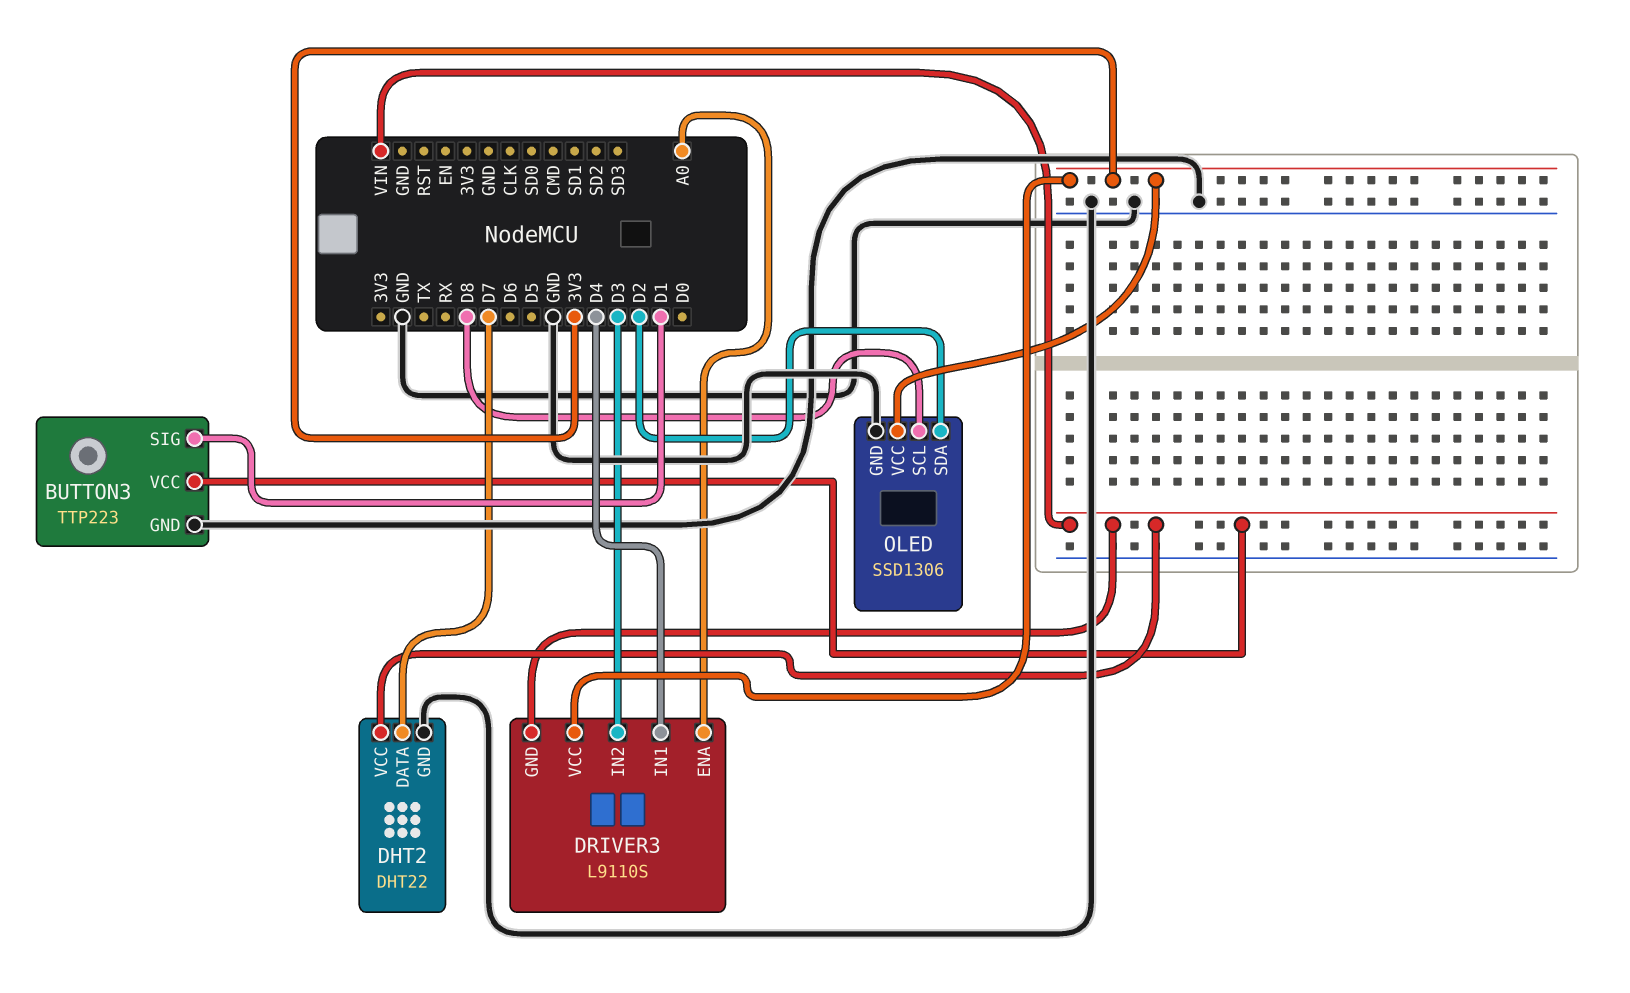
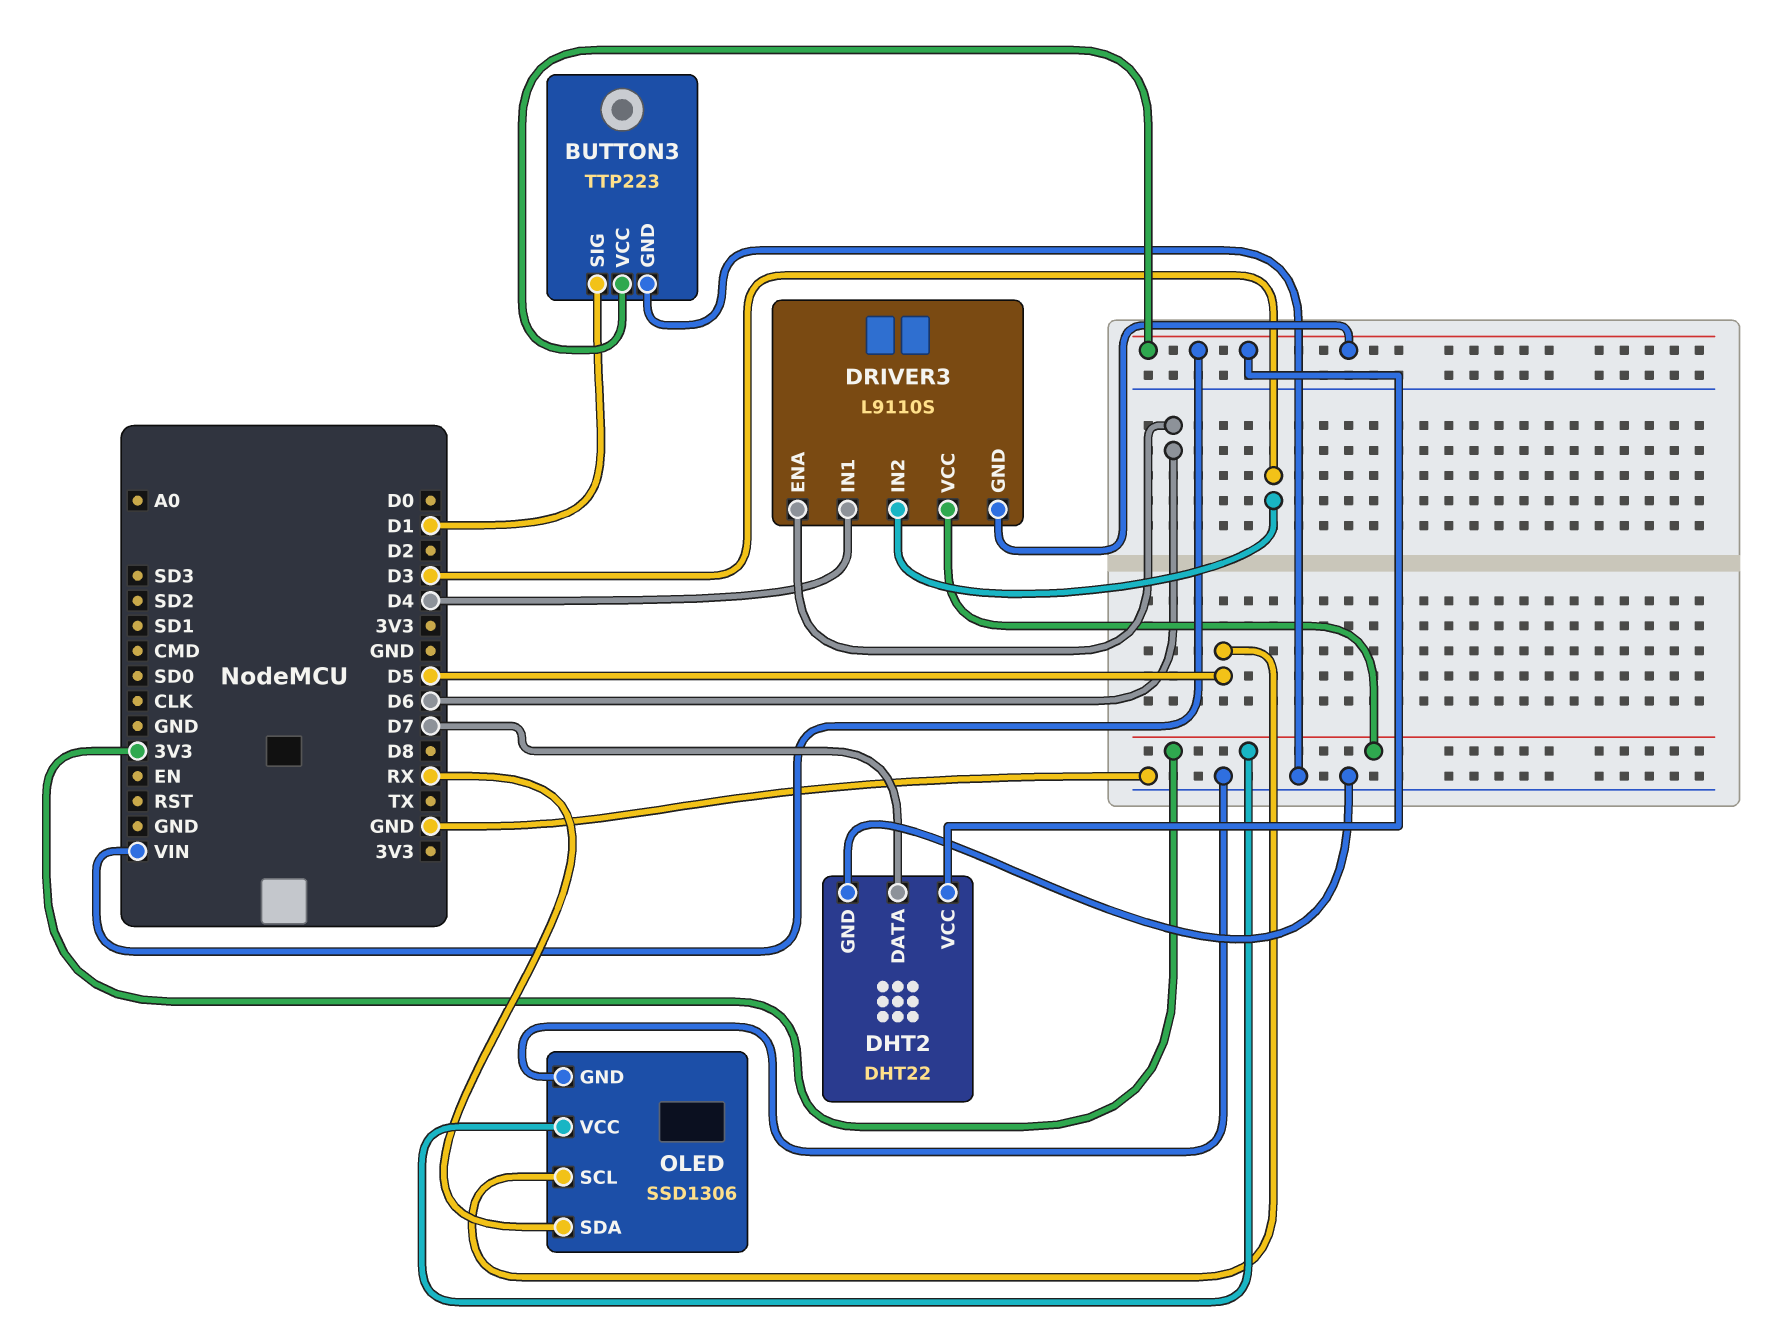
DRIVER3 pin ENA: A0 -> D6
OLED pin SCL: D8 -> D5
OLED pin SDA: D2 -> RX

